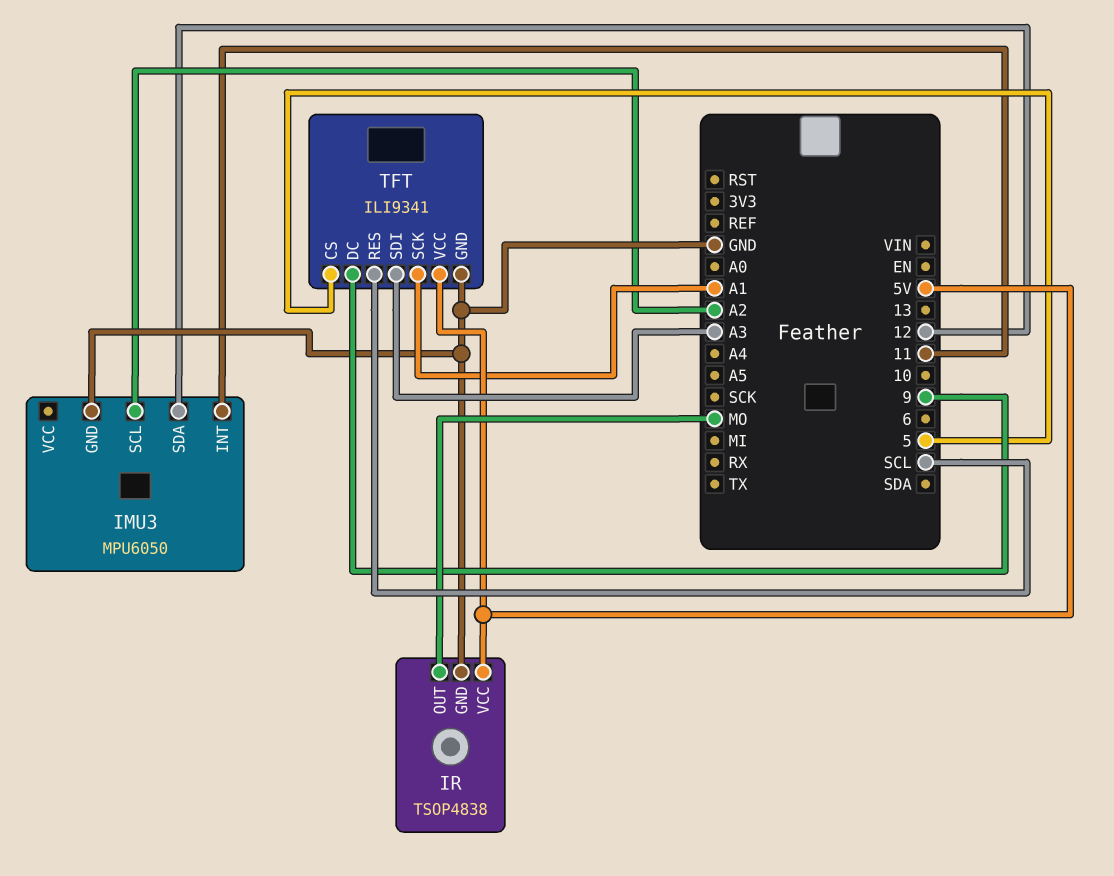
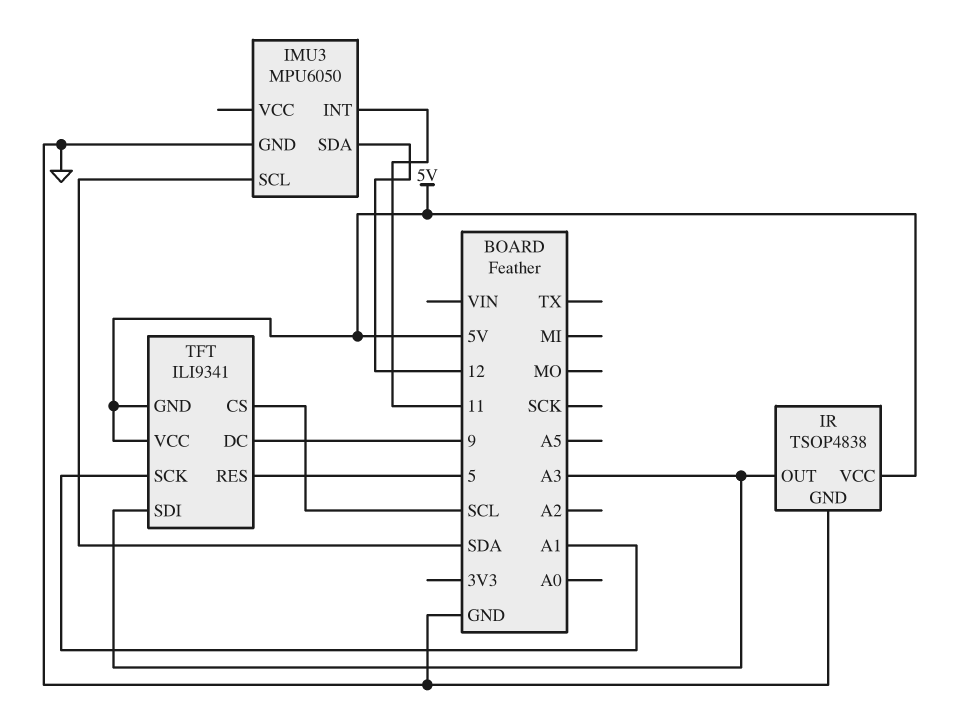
IMU3 pin SCL: A2 -> SDA
IR pin OUT: MO -> A3
TFT pin CS: 5 -> SCL
TFT pin GND: GND -> 5V
TFT pin RES: SCL -> 5

